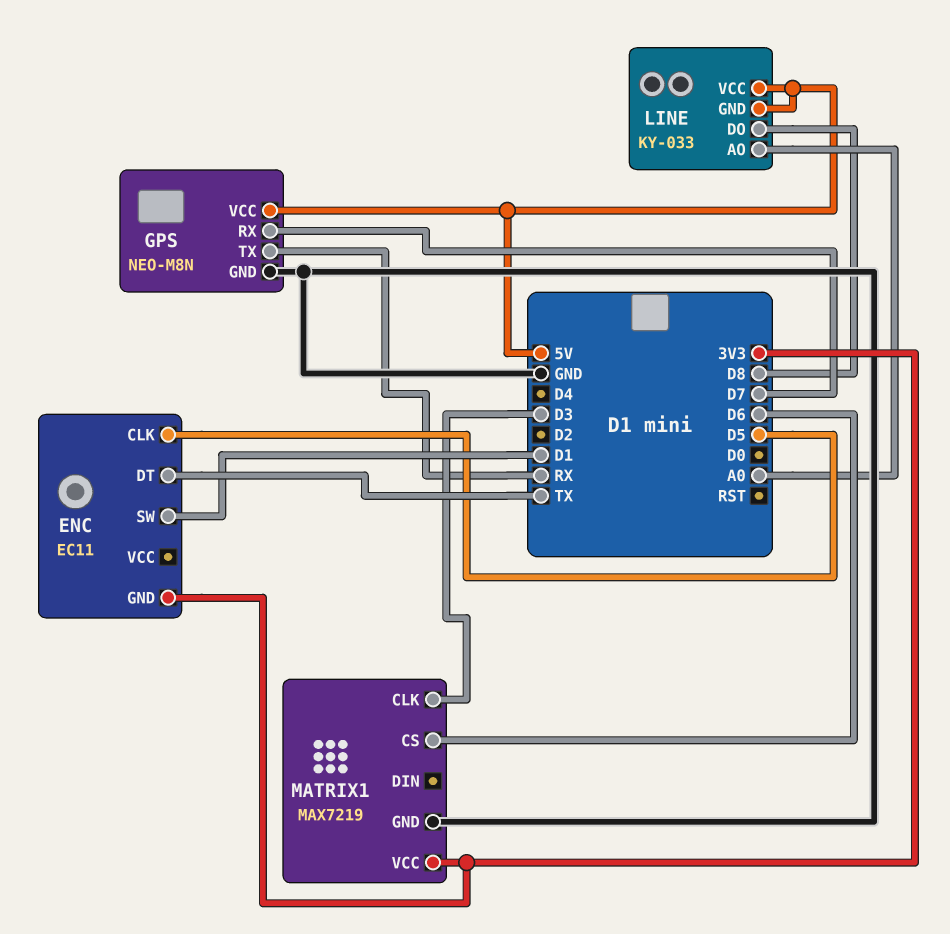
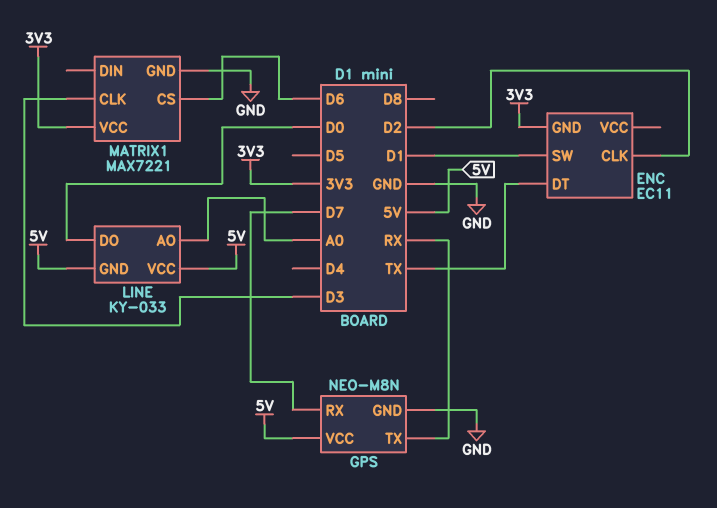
ENC pin CLK: D5 -> D2
LINE pin DO: D8 -> D0
MATRIX1: MAX7219 -> MAX7221

